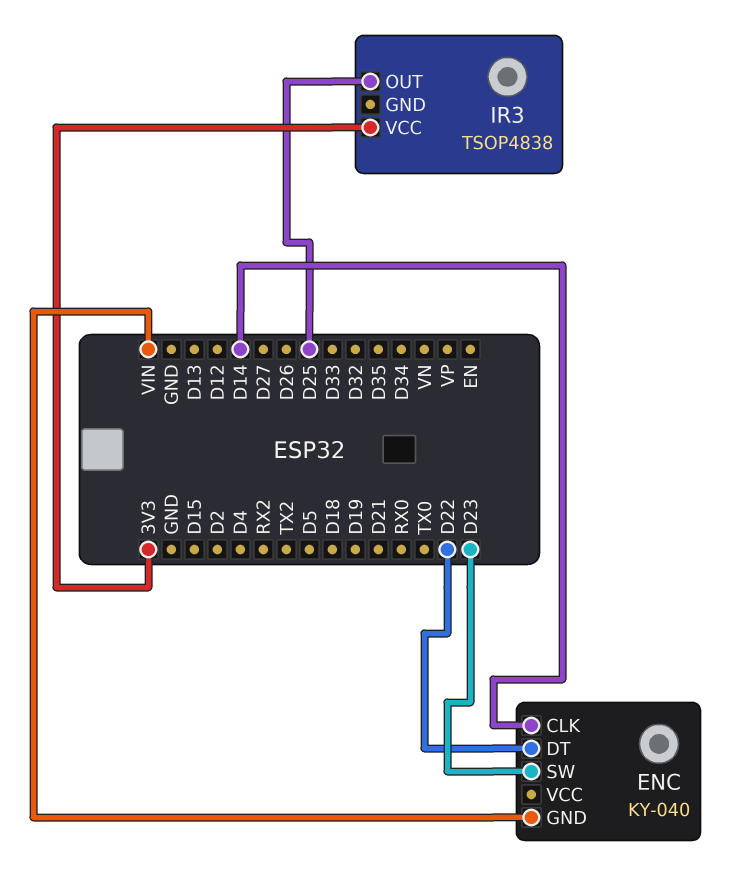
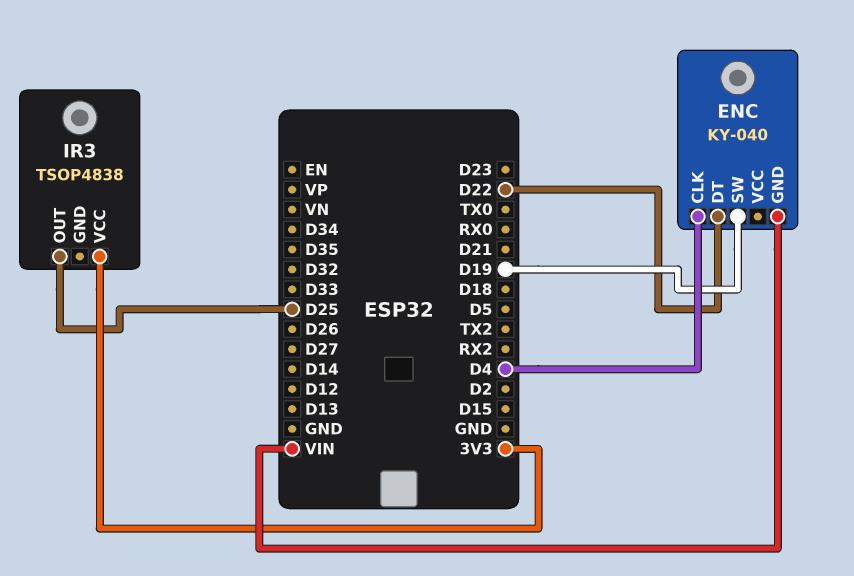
ENC pin CLK: D14 -> D4
ENC pin SW: D23 -> D19

